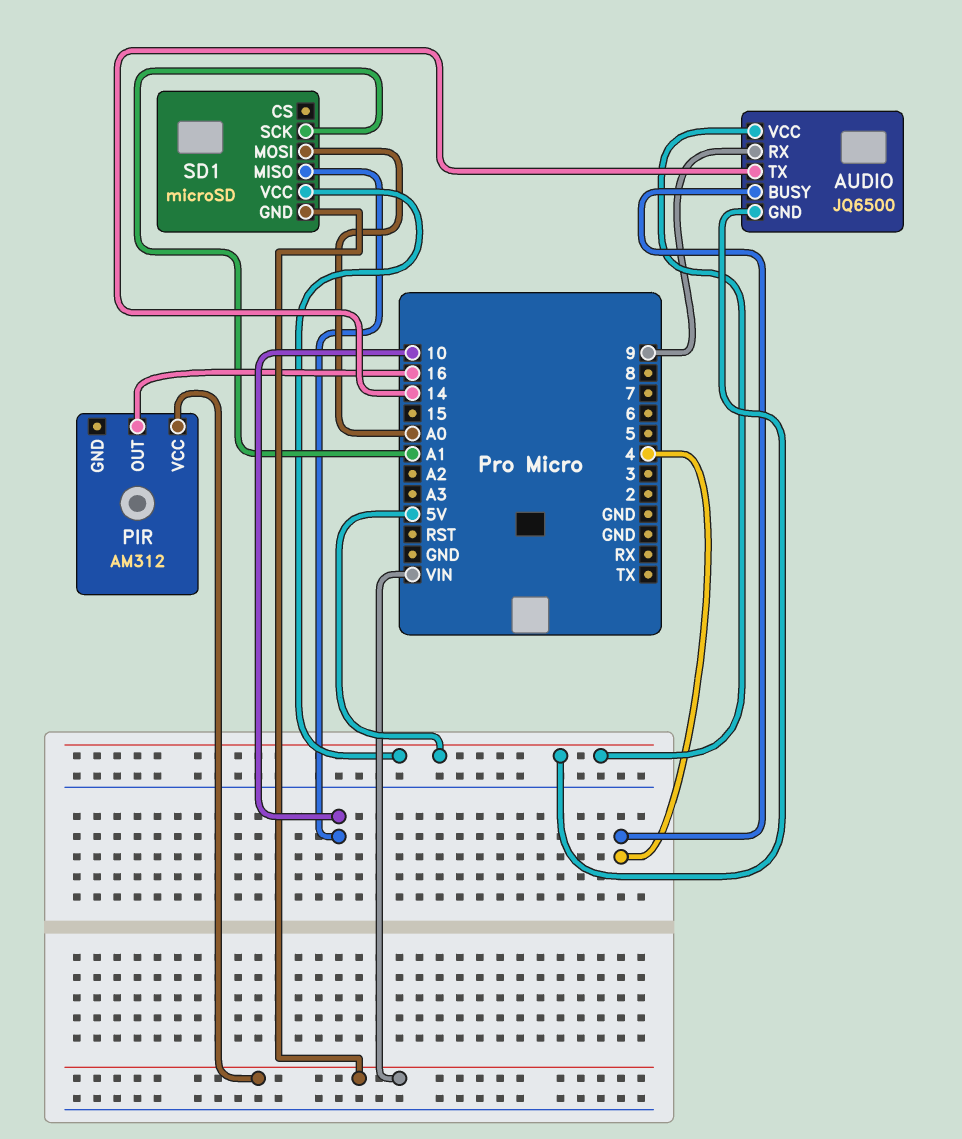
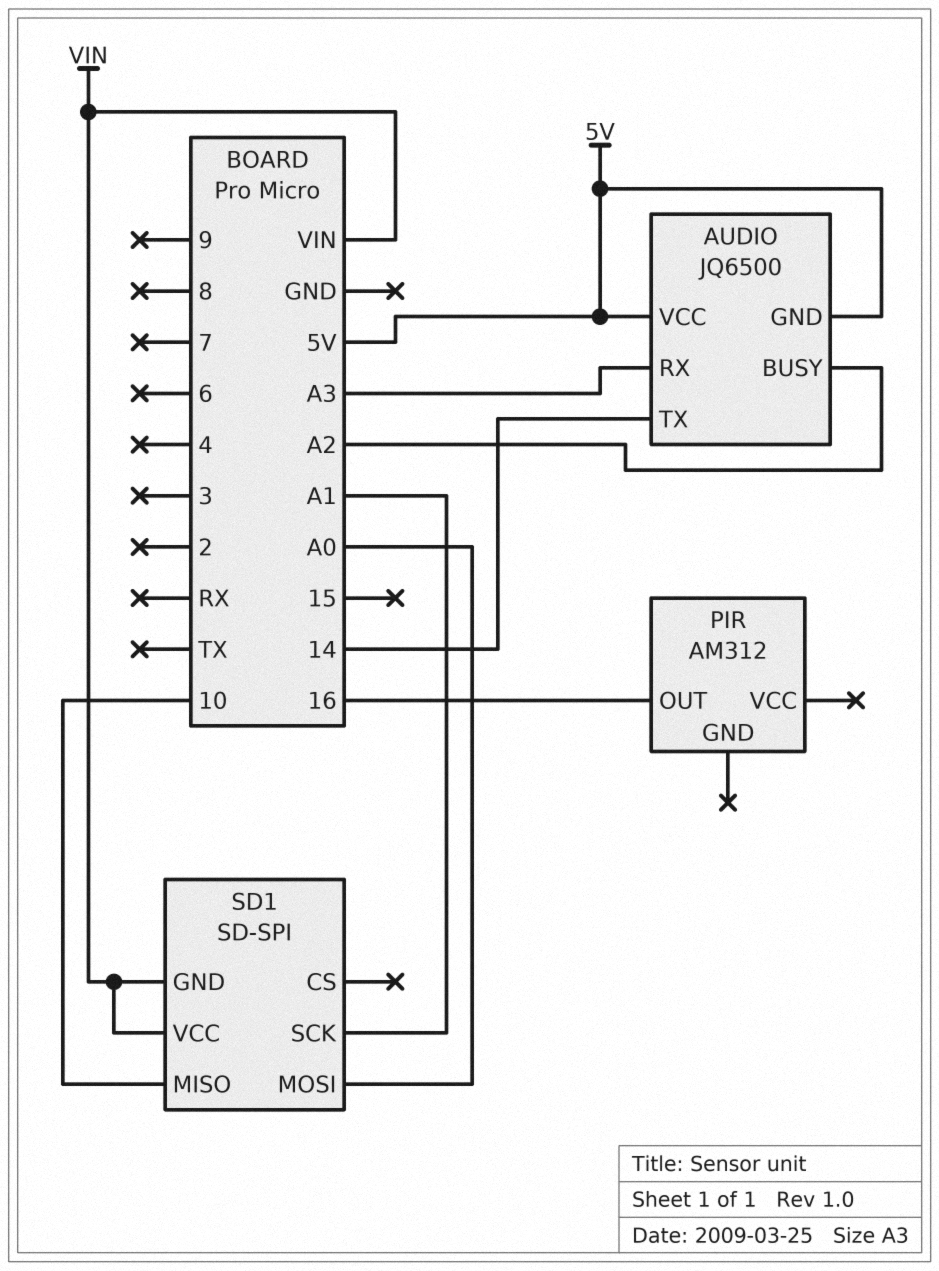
AUDIO pin BUSY: 4 -> A2
AUDIO pin RX: 9 -> A3
PIR pin VCC: VIN -> none
SD1: microSD -> SD-SPI
SD1 pin VCC: 5V -> VIN

